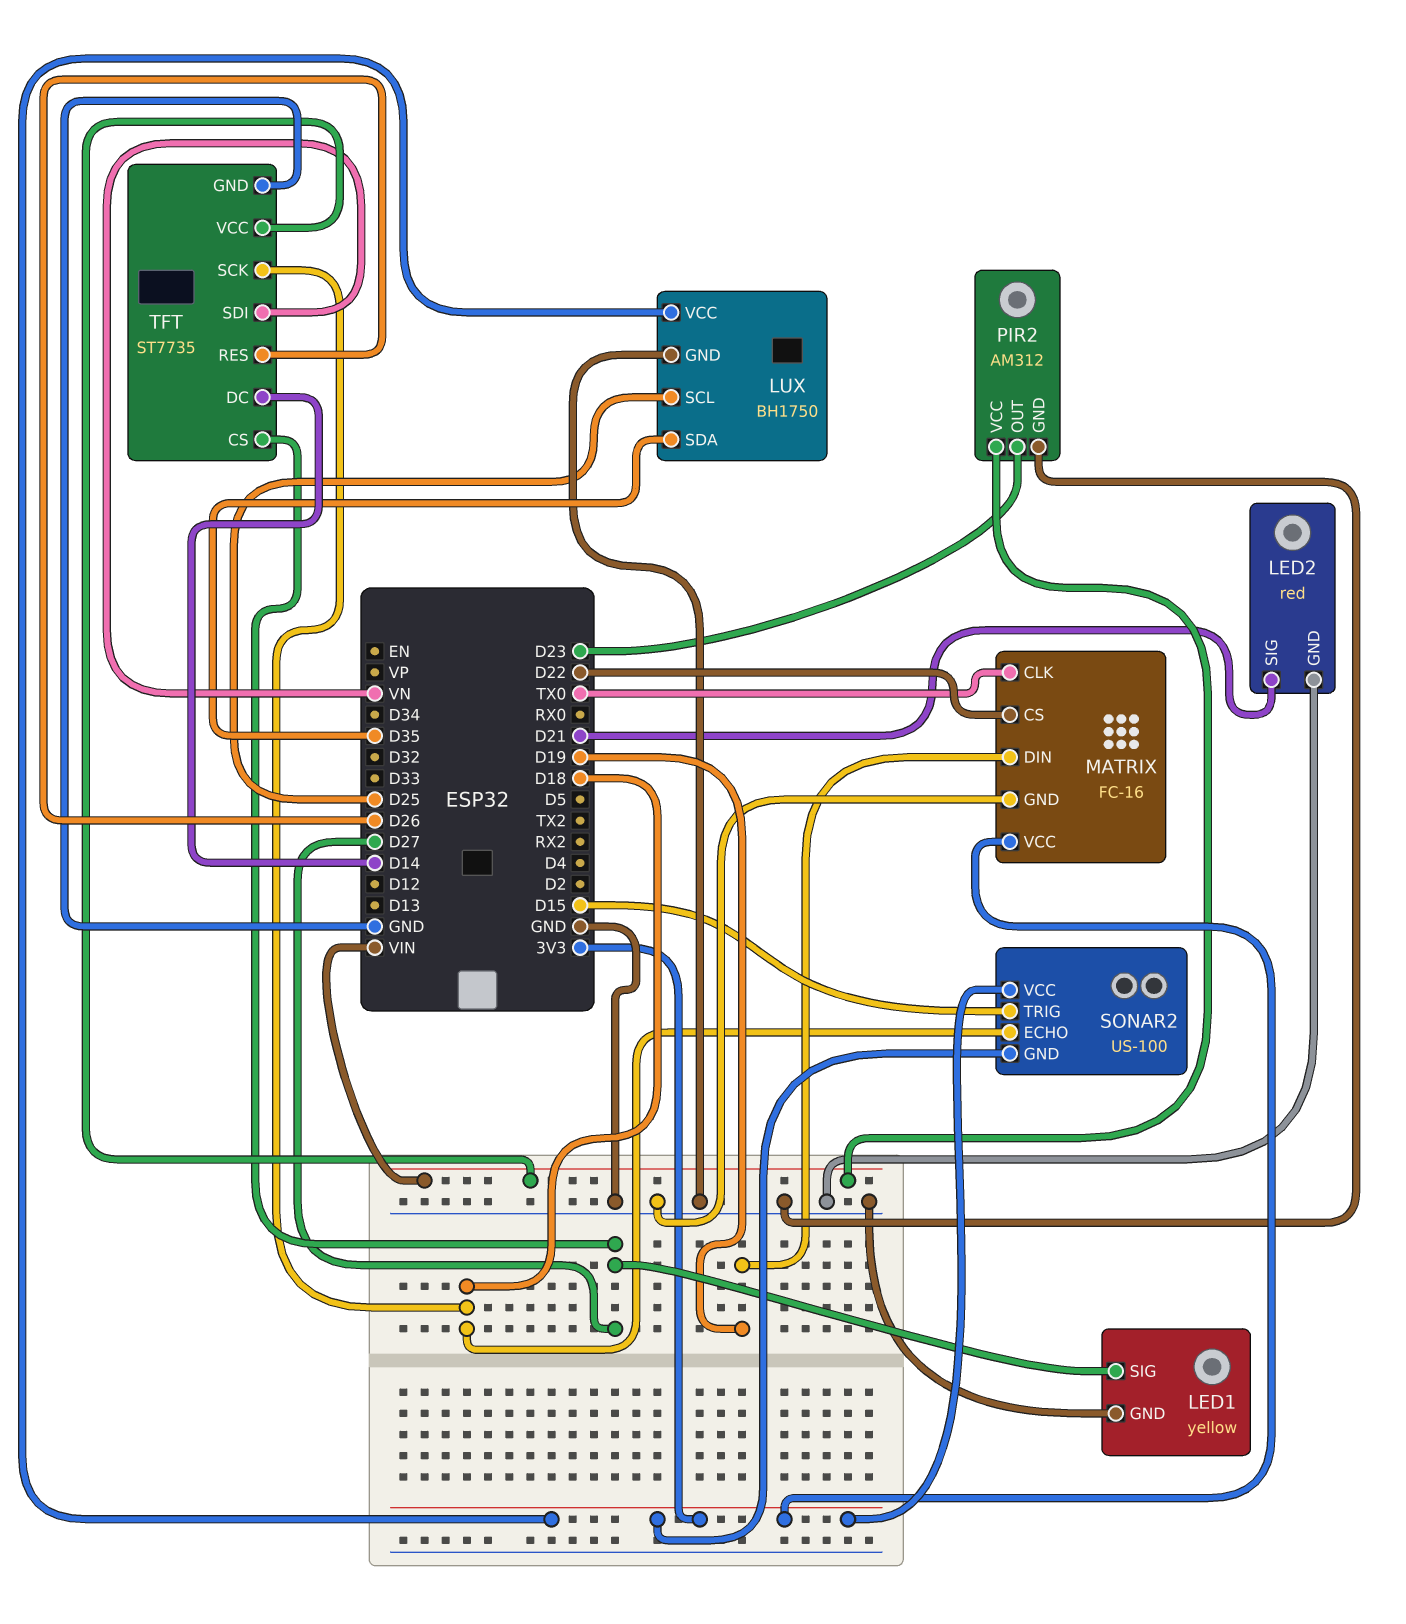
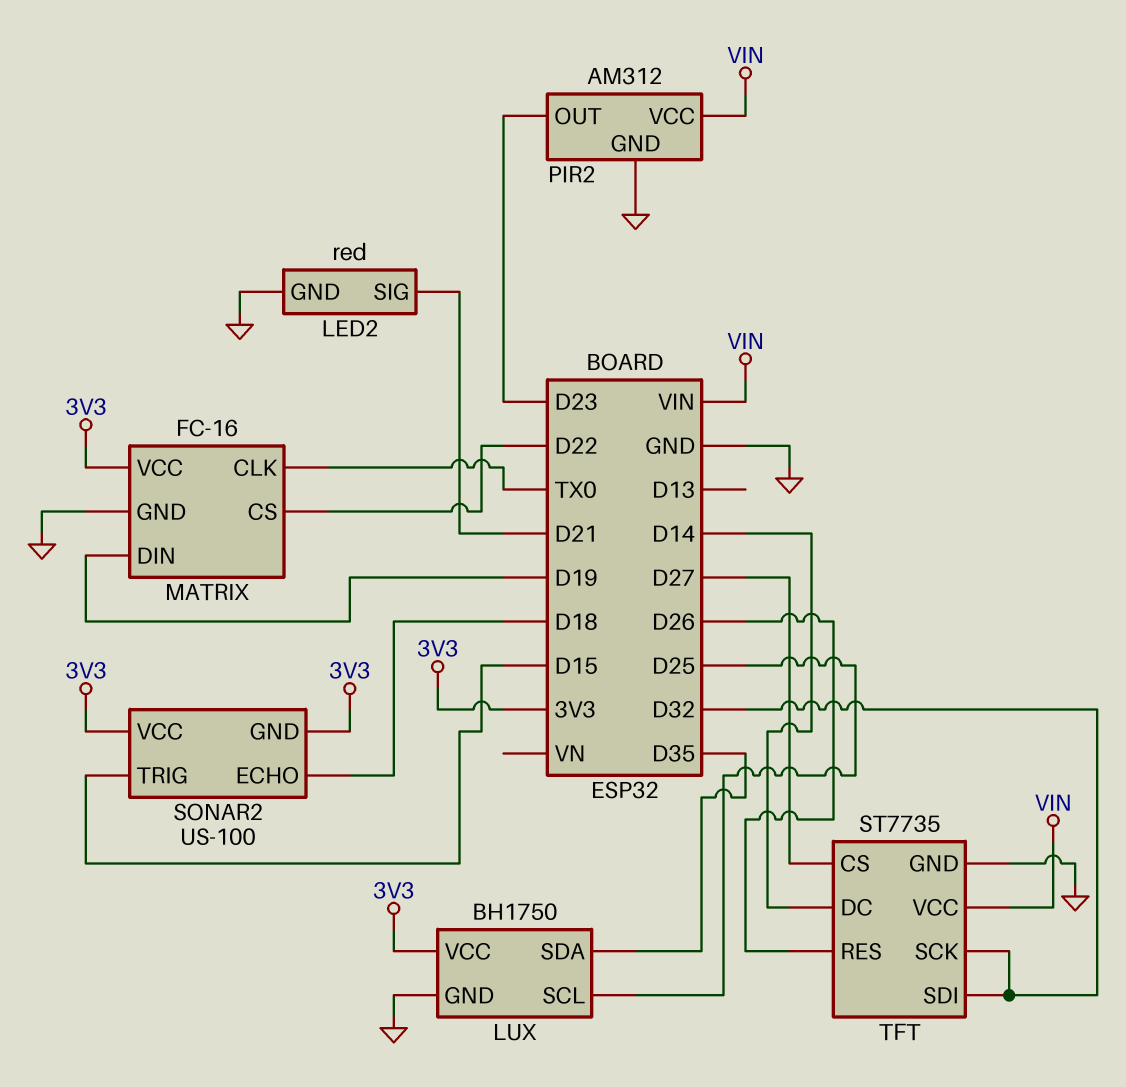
LED1: yellow -> none
LED1 pin GND: GND -> none
LED1 pin SIG: D27 -> none
TFT pin SCK: D18 -> D32
TFT pin SDI: VN -> D32

